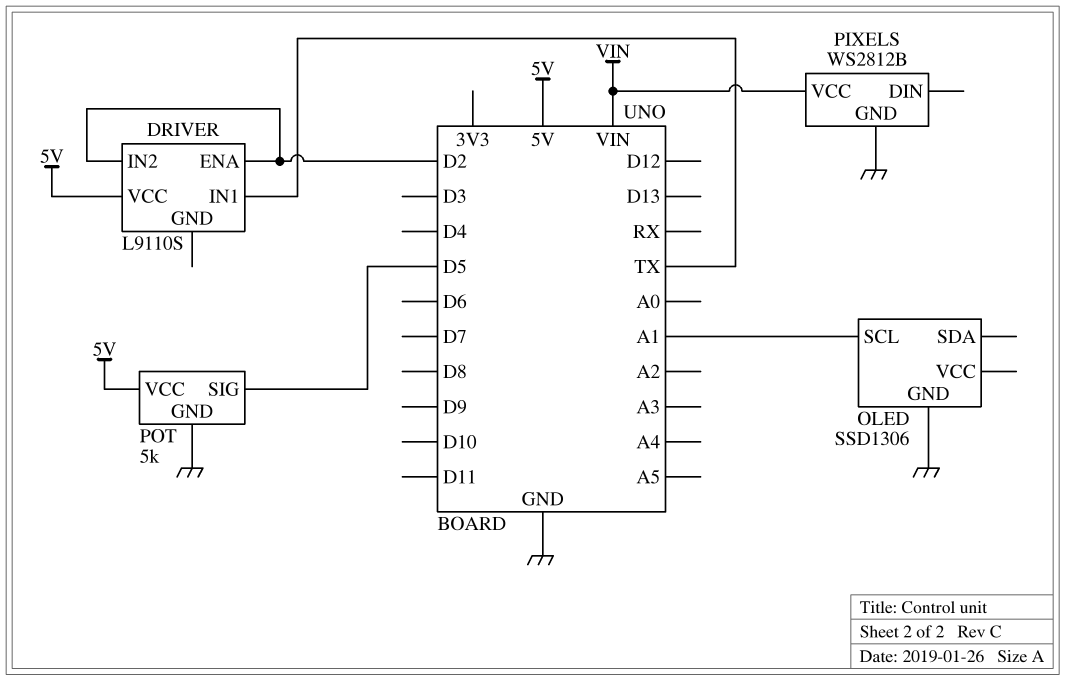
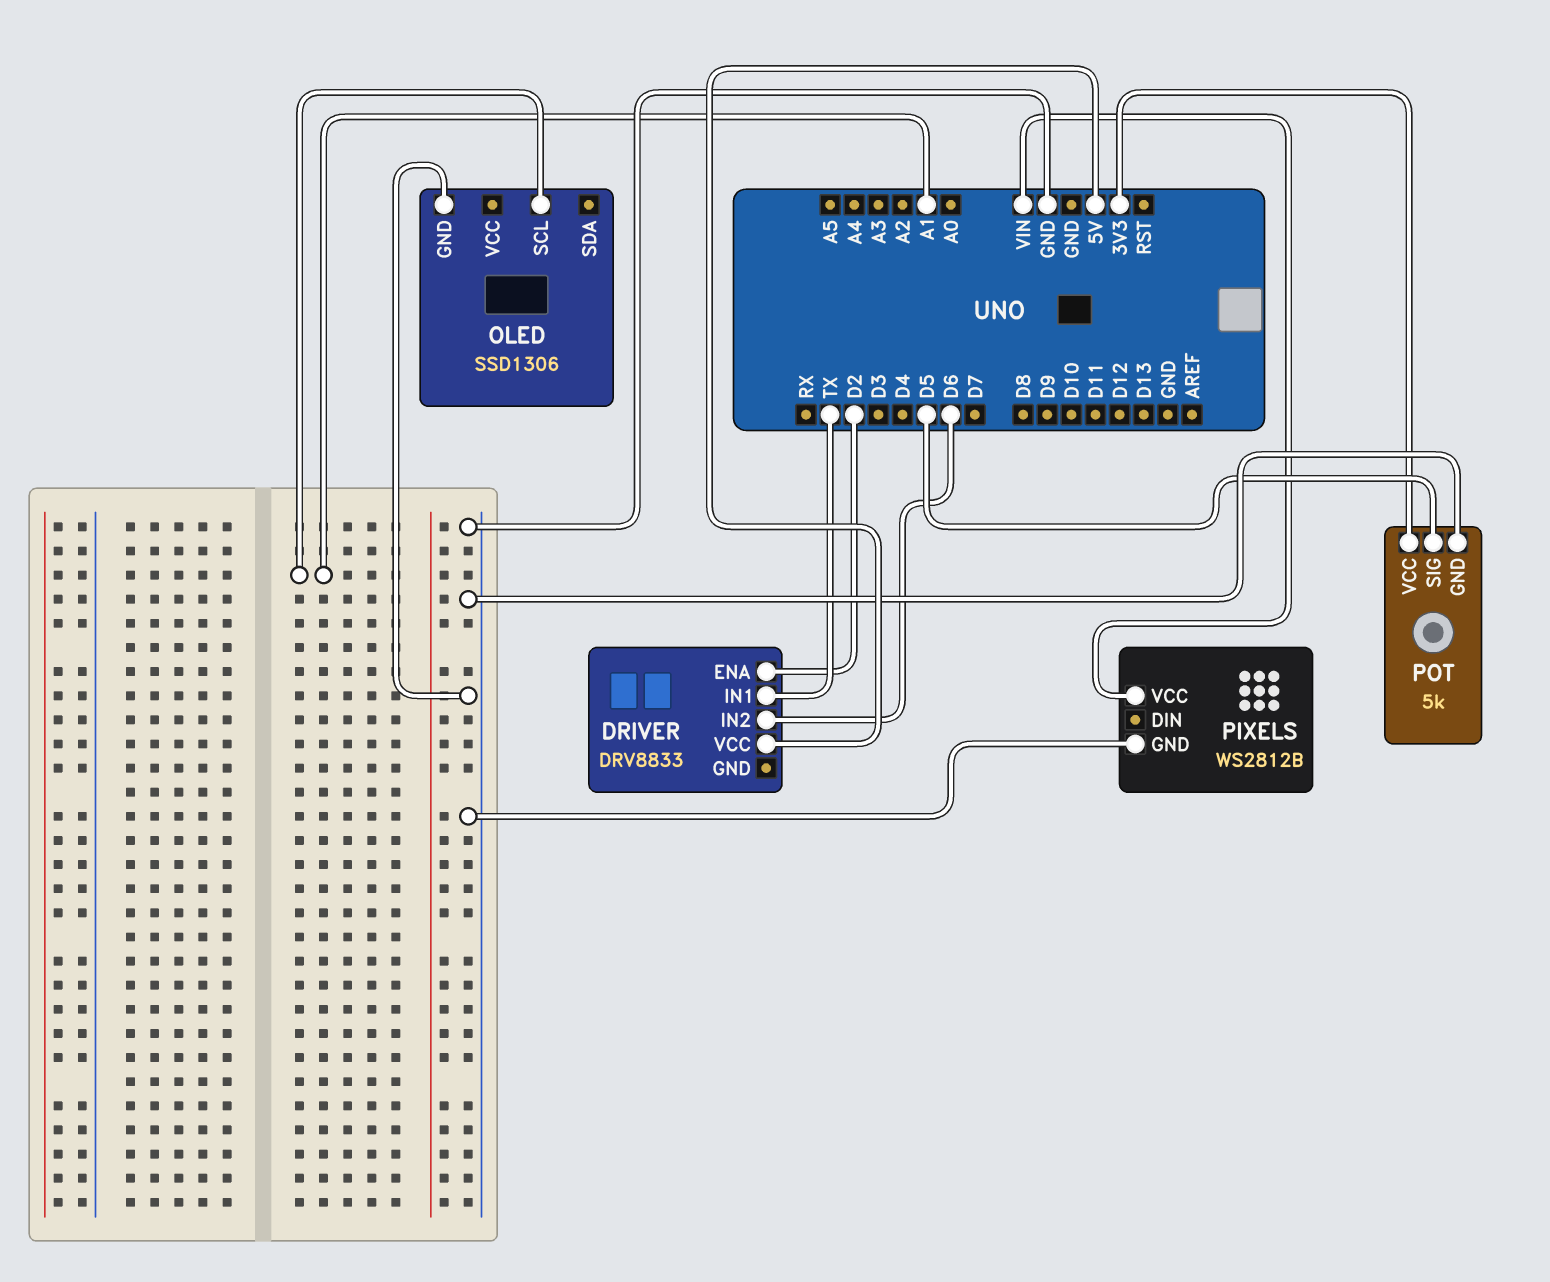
DRIVER: L9110S -> DRV8833
DRIVER pin IN2: D2 -> D6
POT pin VCC: 5V -> 3V3

